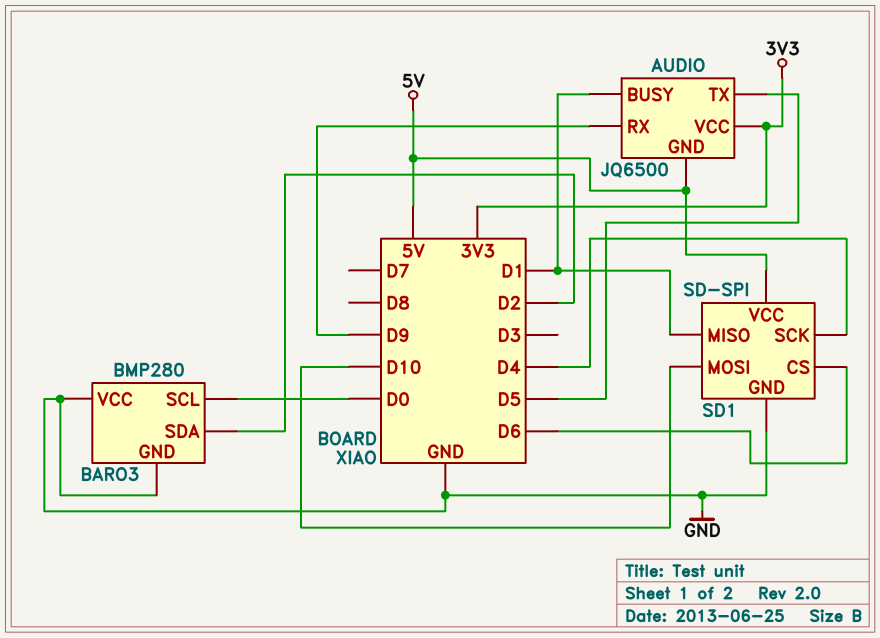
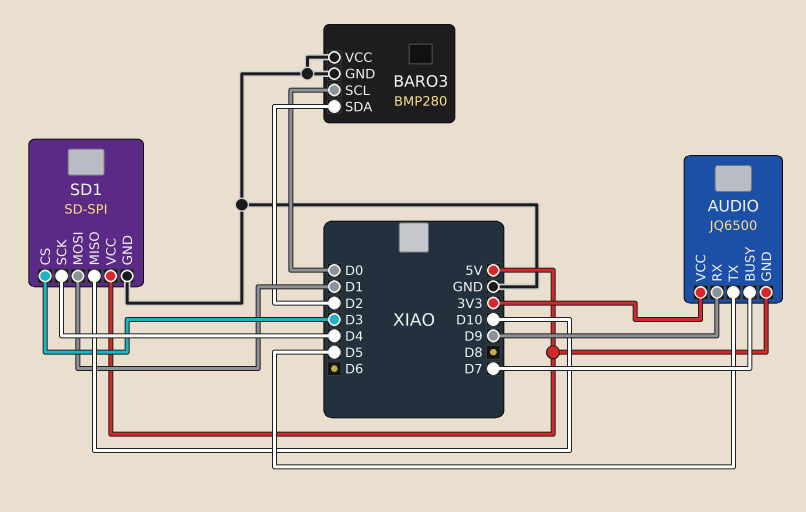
AUDIO pin BUSY: D1 -> D7
SD1 pin CS: D6 -> D3
SD1 pin MISO: D1 -> D10
SD1 pin MOSI: D10 -> D1

